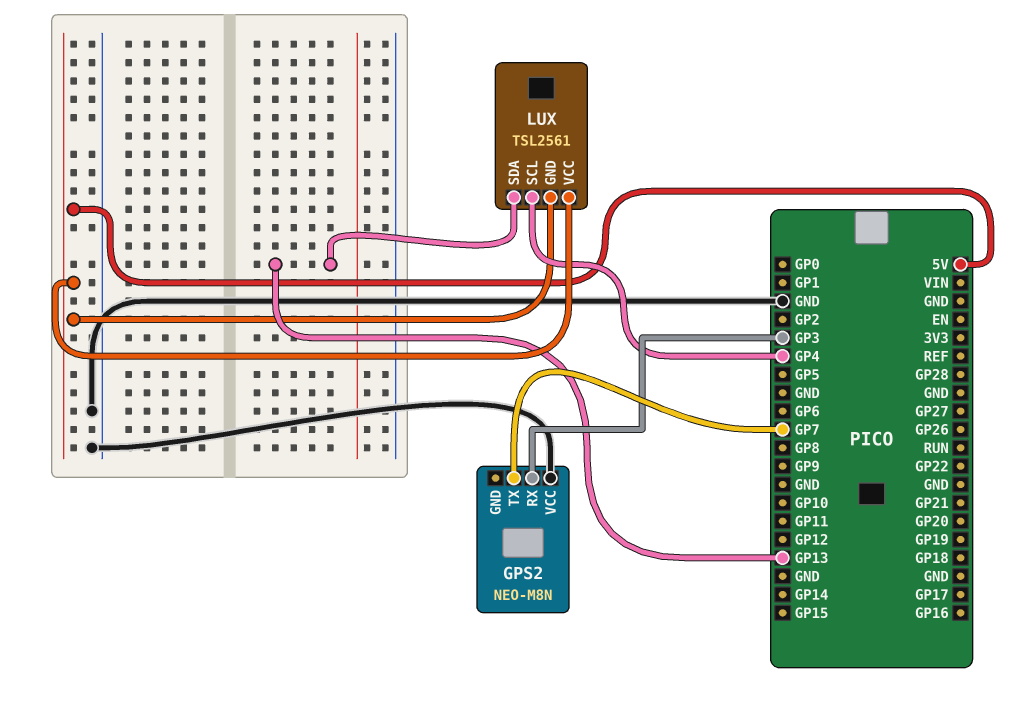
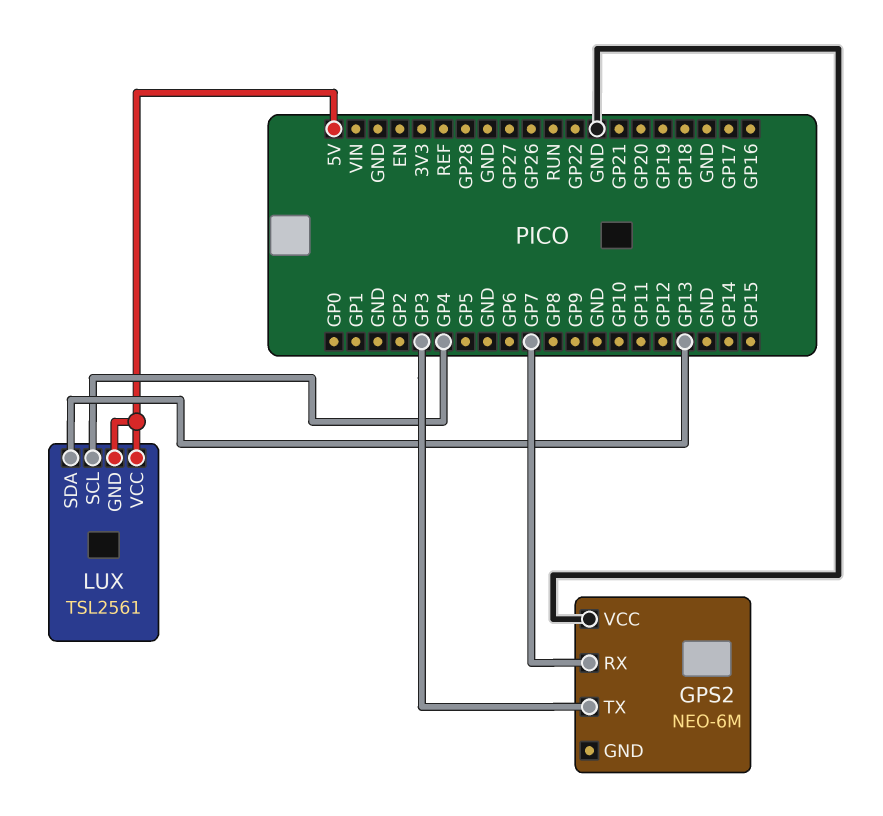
GPS2: NEO-M8N -> NEO-6M
GPS2 pin RX: GP3 -> GP7
GPS2 pin TX: GP7 -> GP3

